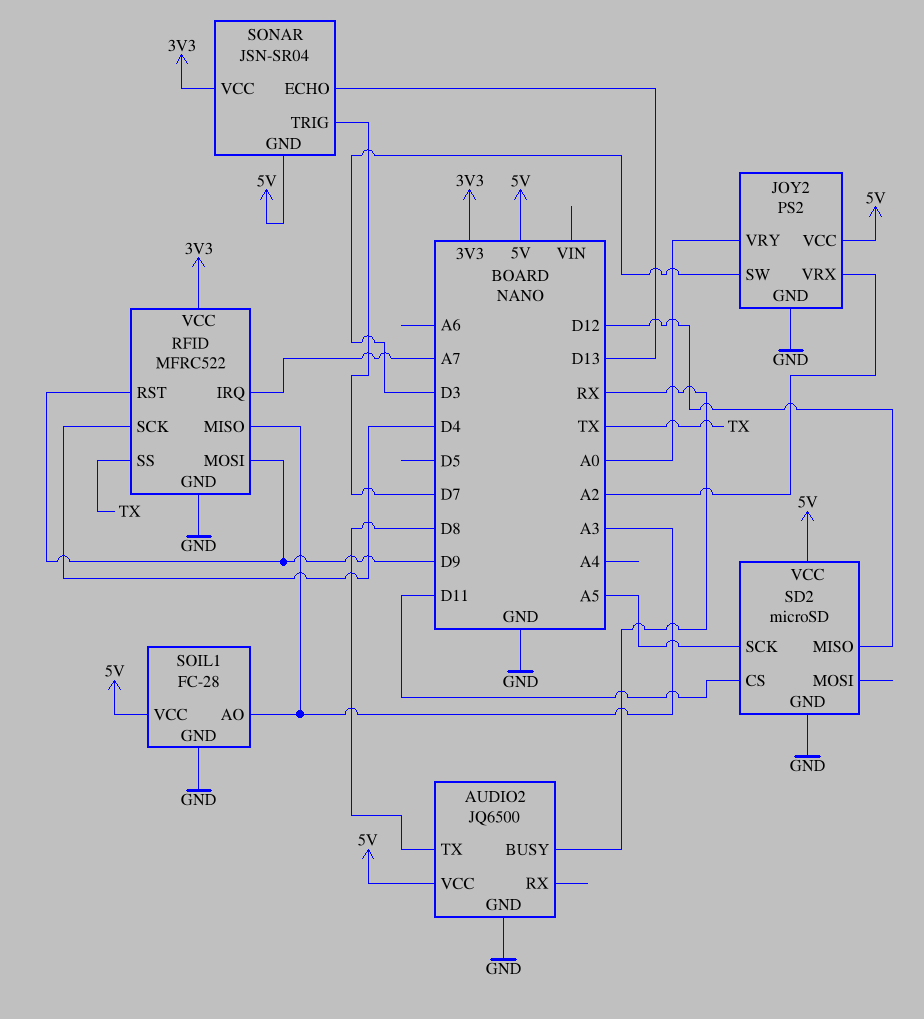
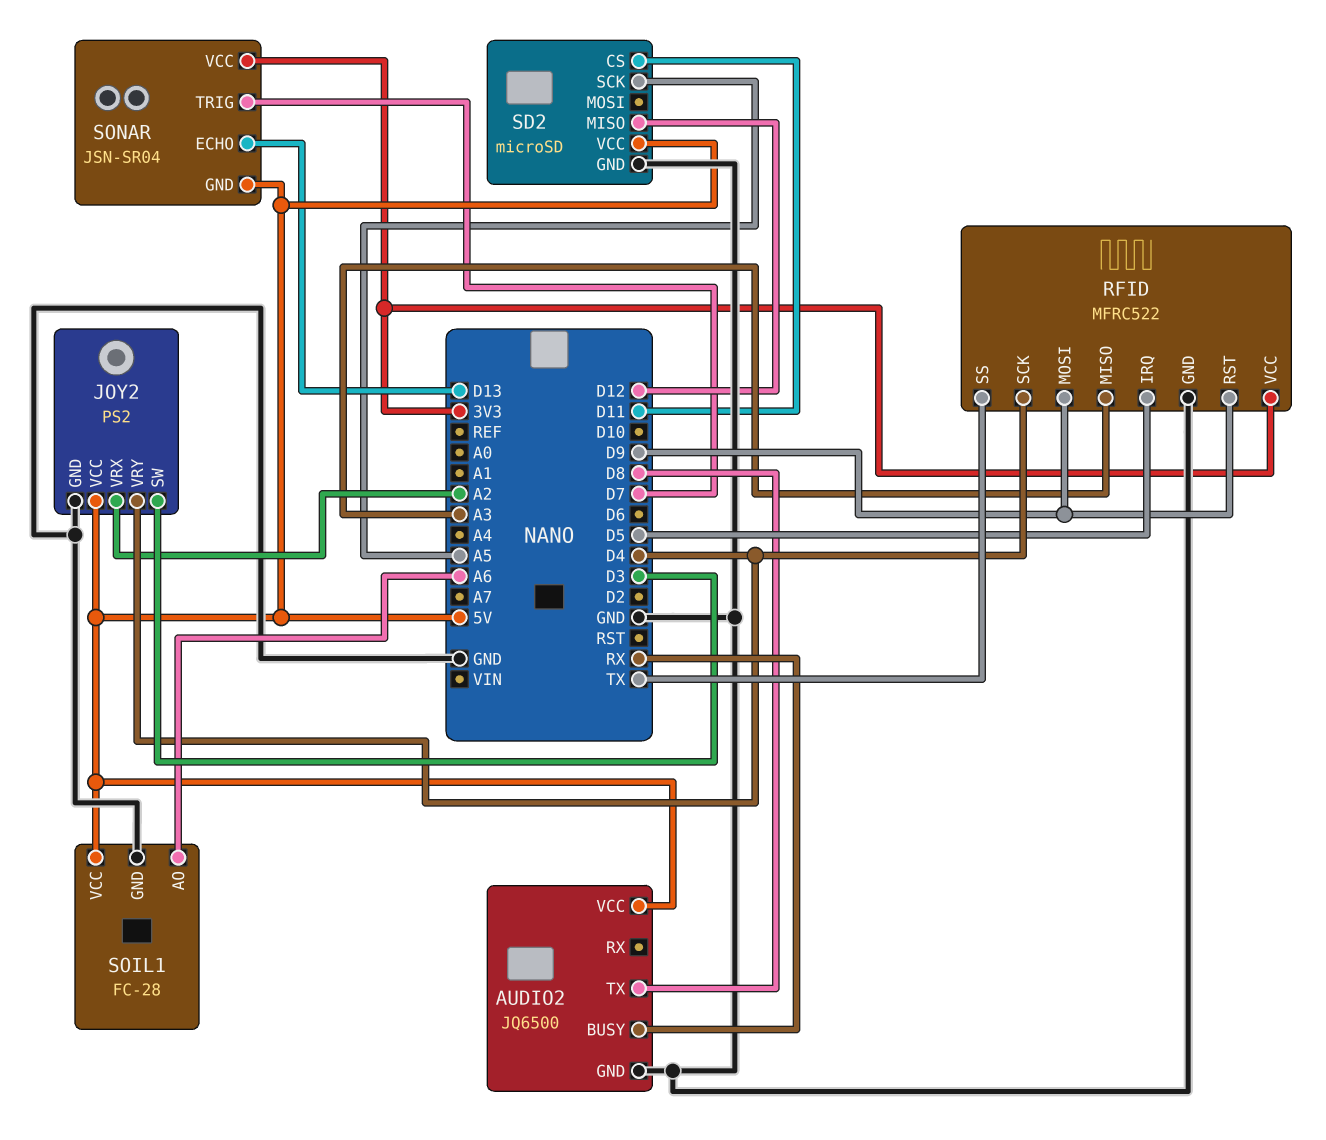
JOY2 pin VRY: A0 -> D4
RFID pin IRQ: A7 -> D5
SOIL1 pin AO: A3 -> A6

